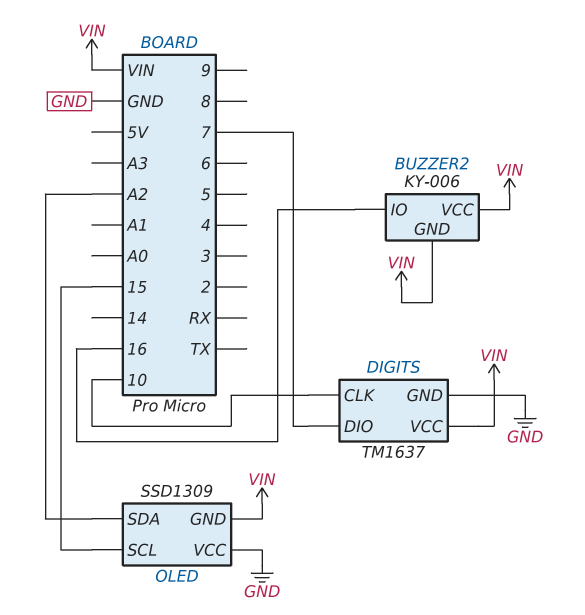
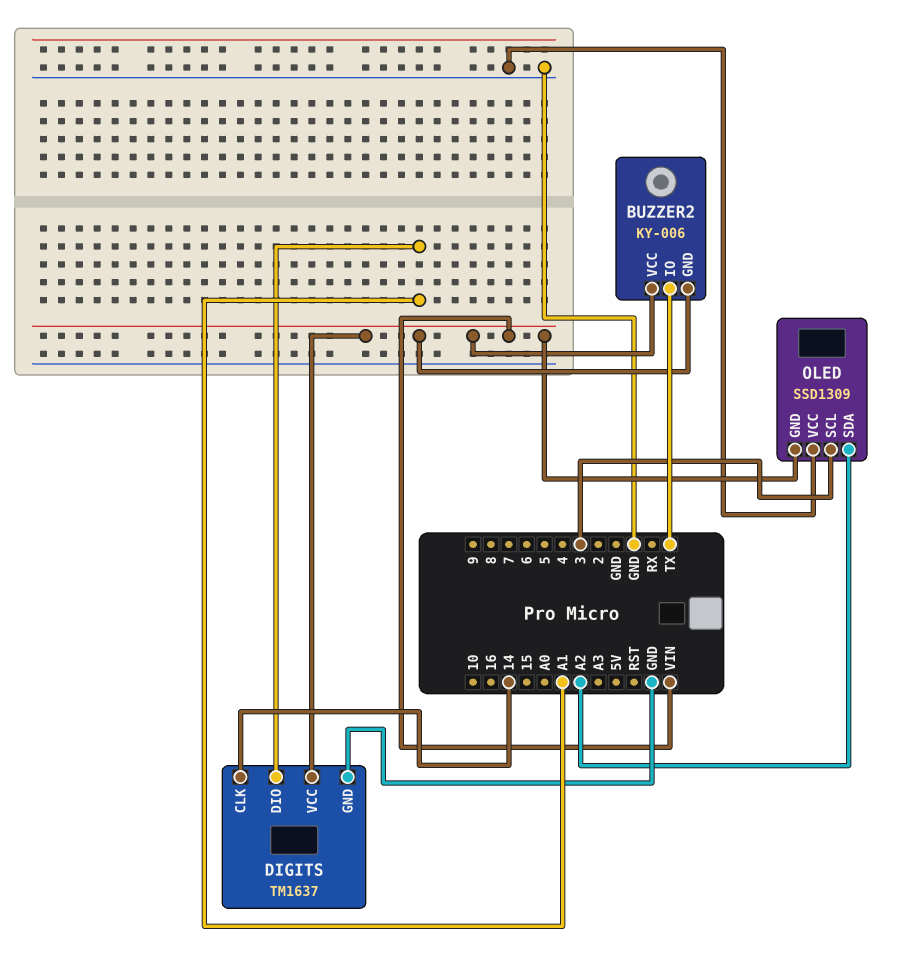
BUZZER2 pin IO: 16 -> TX
DIGITS pin CLK: 10 -> 14
DIGITS pin DIO: 7 -> A1
OLED pin SCL: 15 -> 3

